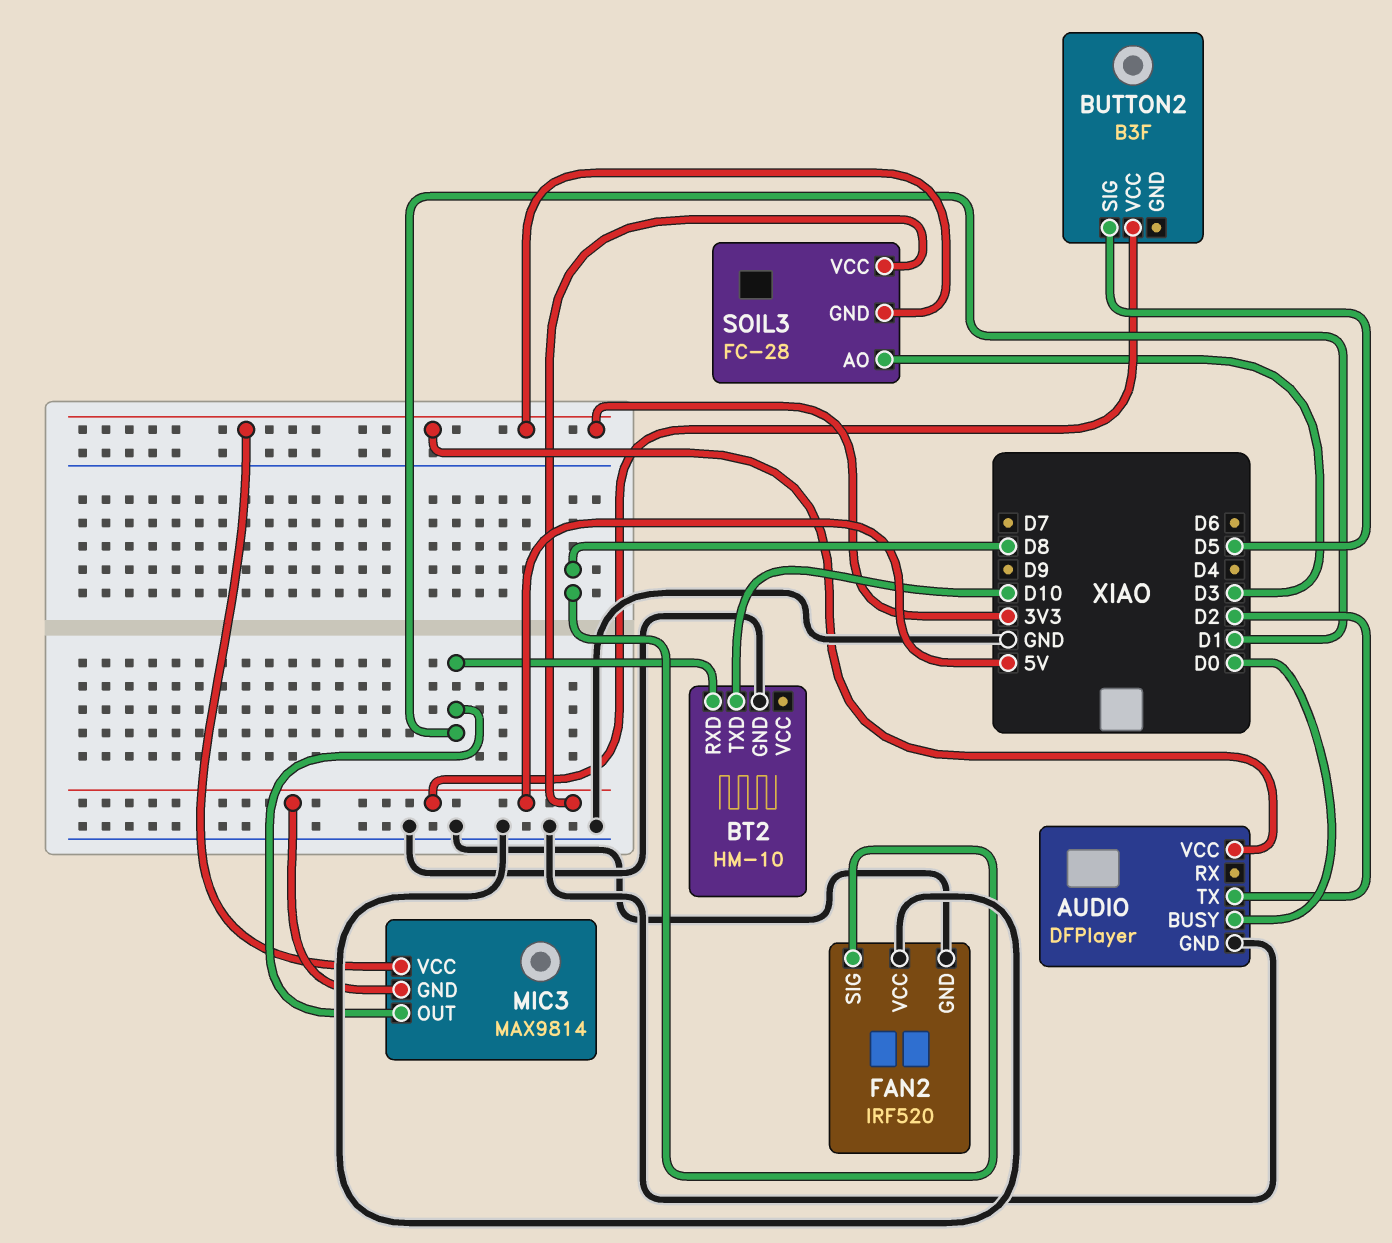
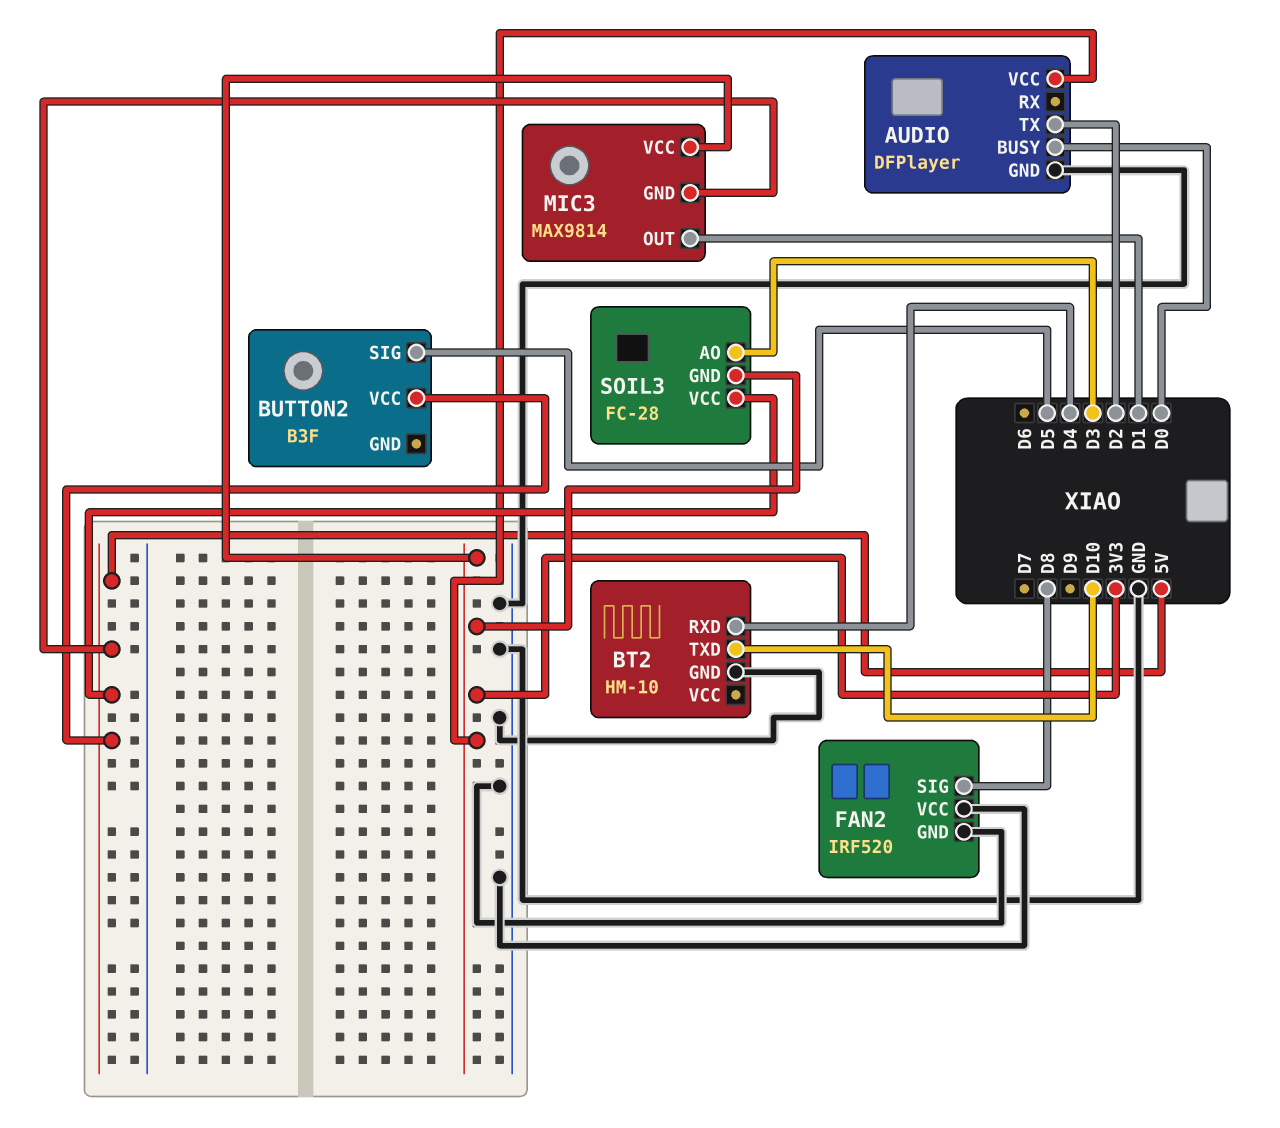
BT2 pin RXD: D1 -> D4

